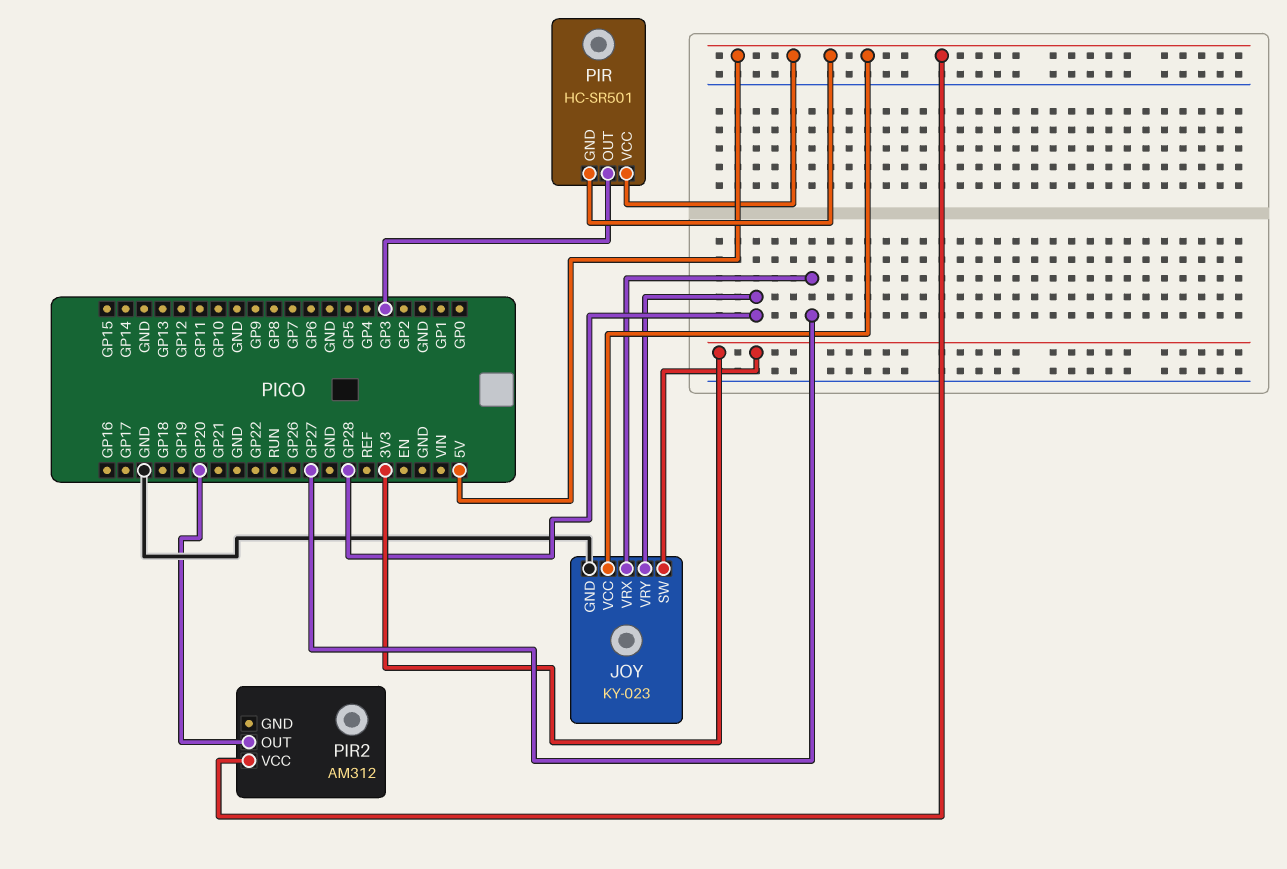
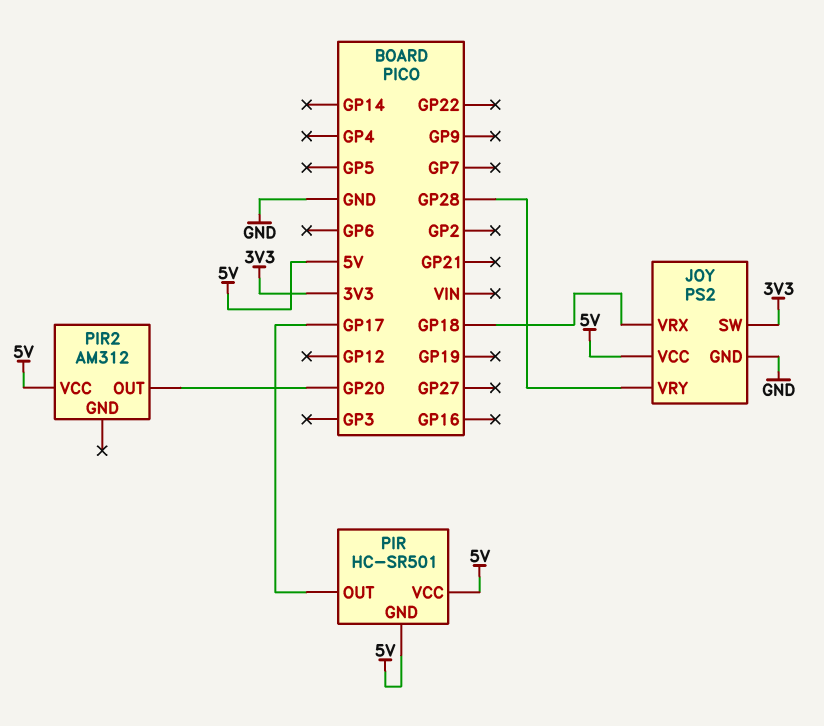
JOY: KY-023 -> PS2
JOY pin VRX: GP27 -> GP18
PIR pin OUT: GP3 -> GP17

